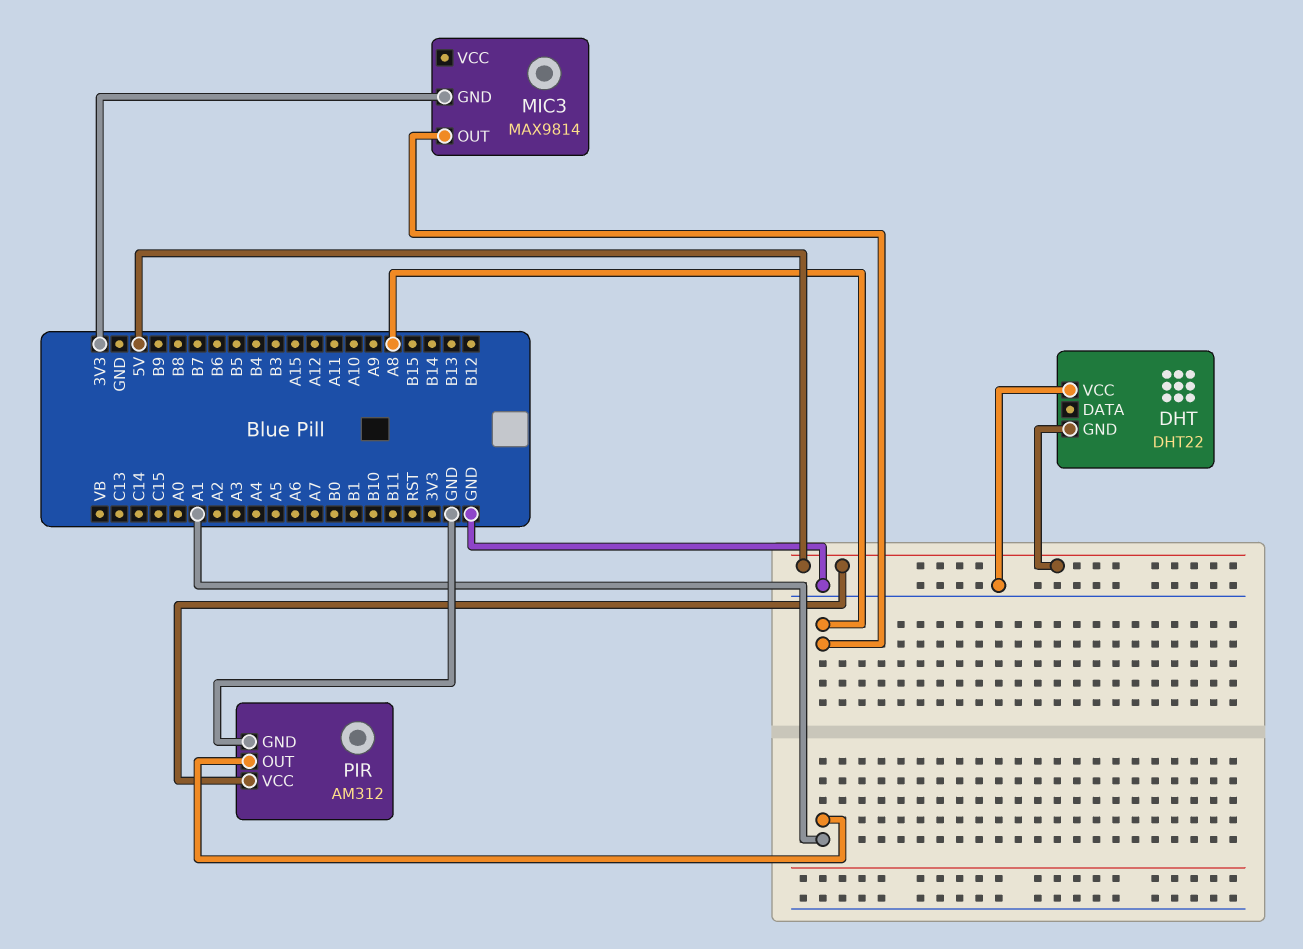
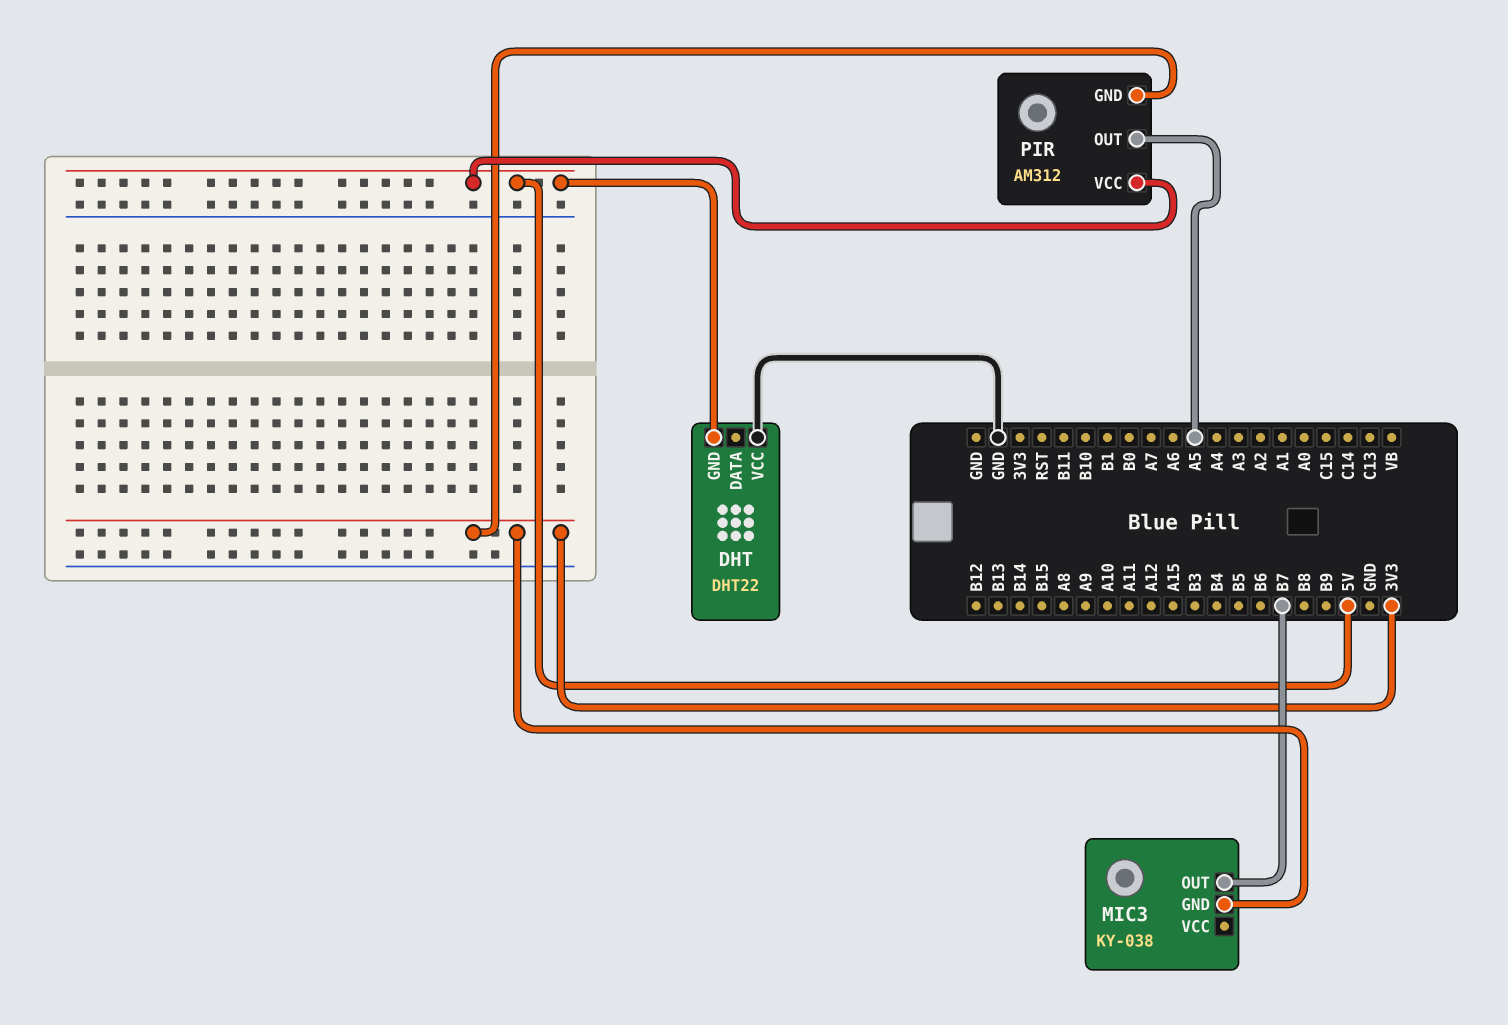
MIC3: MAX9814 -> KY-038
MIC3 pin OUT: A8 -> B7
PIR pin GND: GND -> 3V3
PIR pin OUT: A1 -> A5

